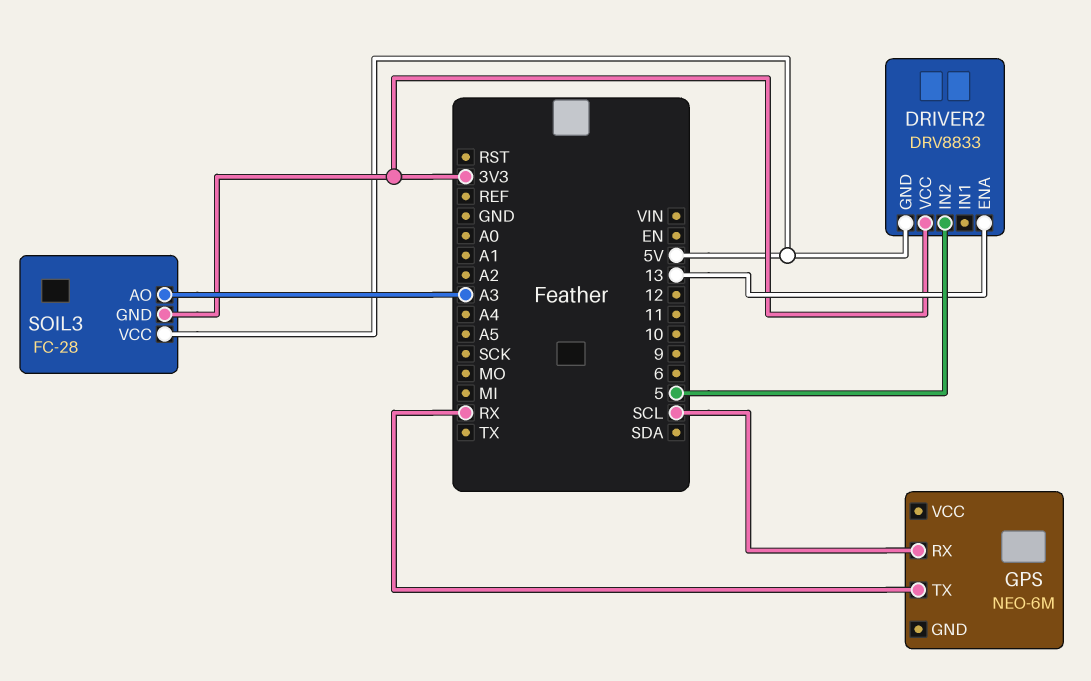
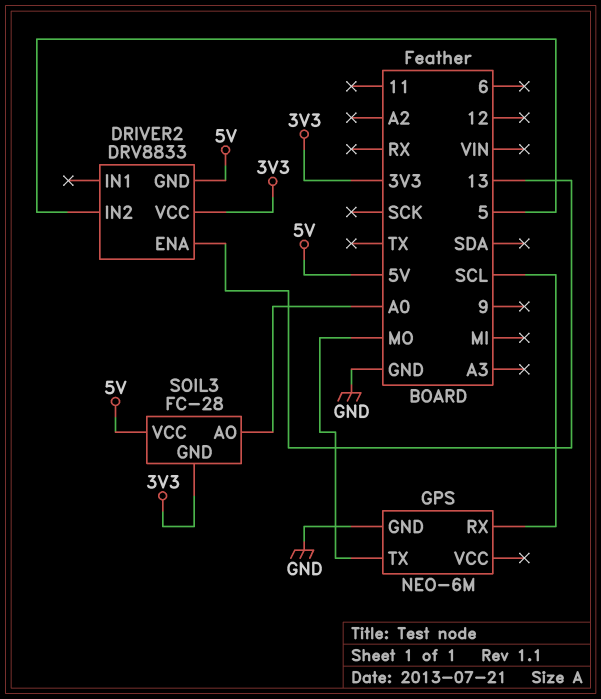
GPS pin GND: none -> GND
GPS pin TX: RX -> MO
SOIL3 pin AO: A3 -> A0

